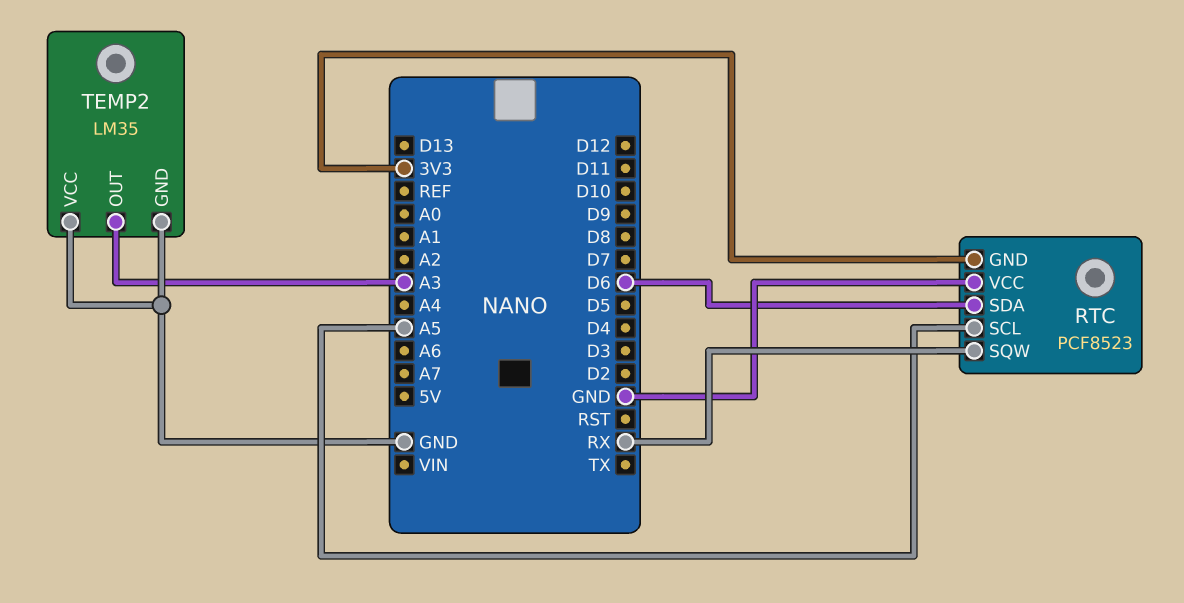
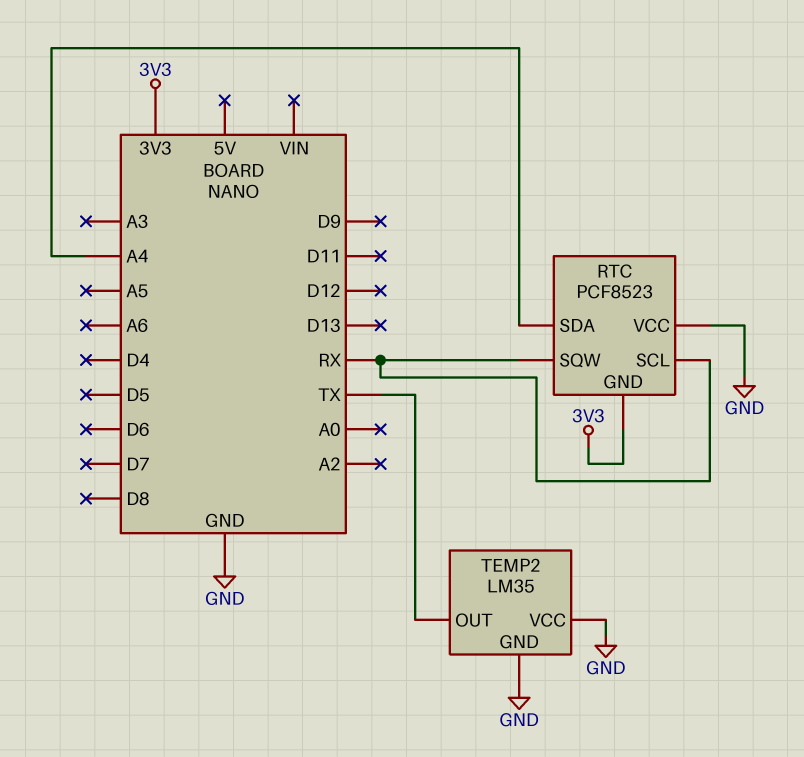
RTC pin SCL: A5 -> RX
RTC pin SDA: D6 -> A4
TEMP2 pin OUT: A3 -> TX

